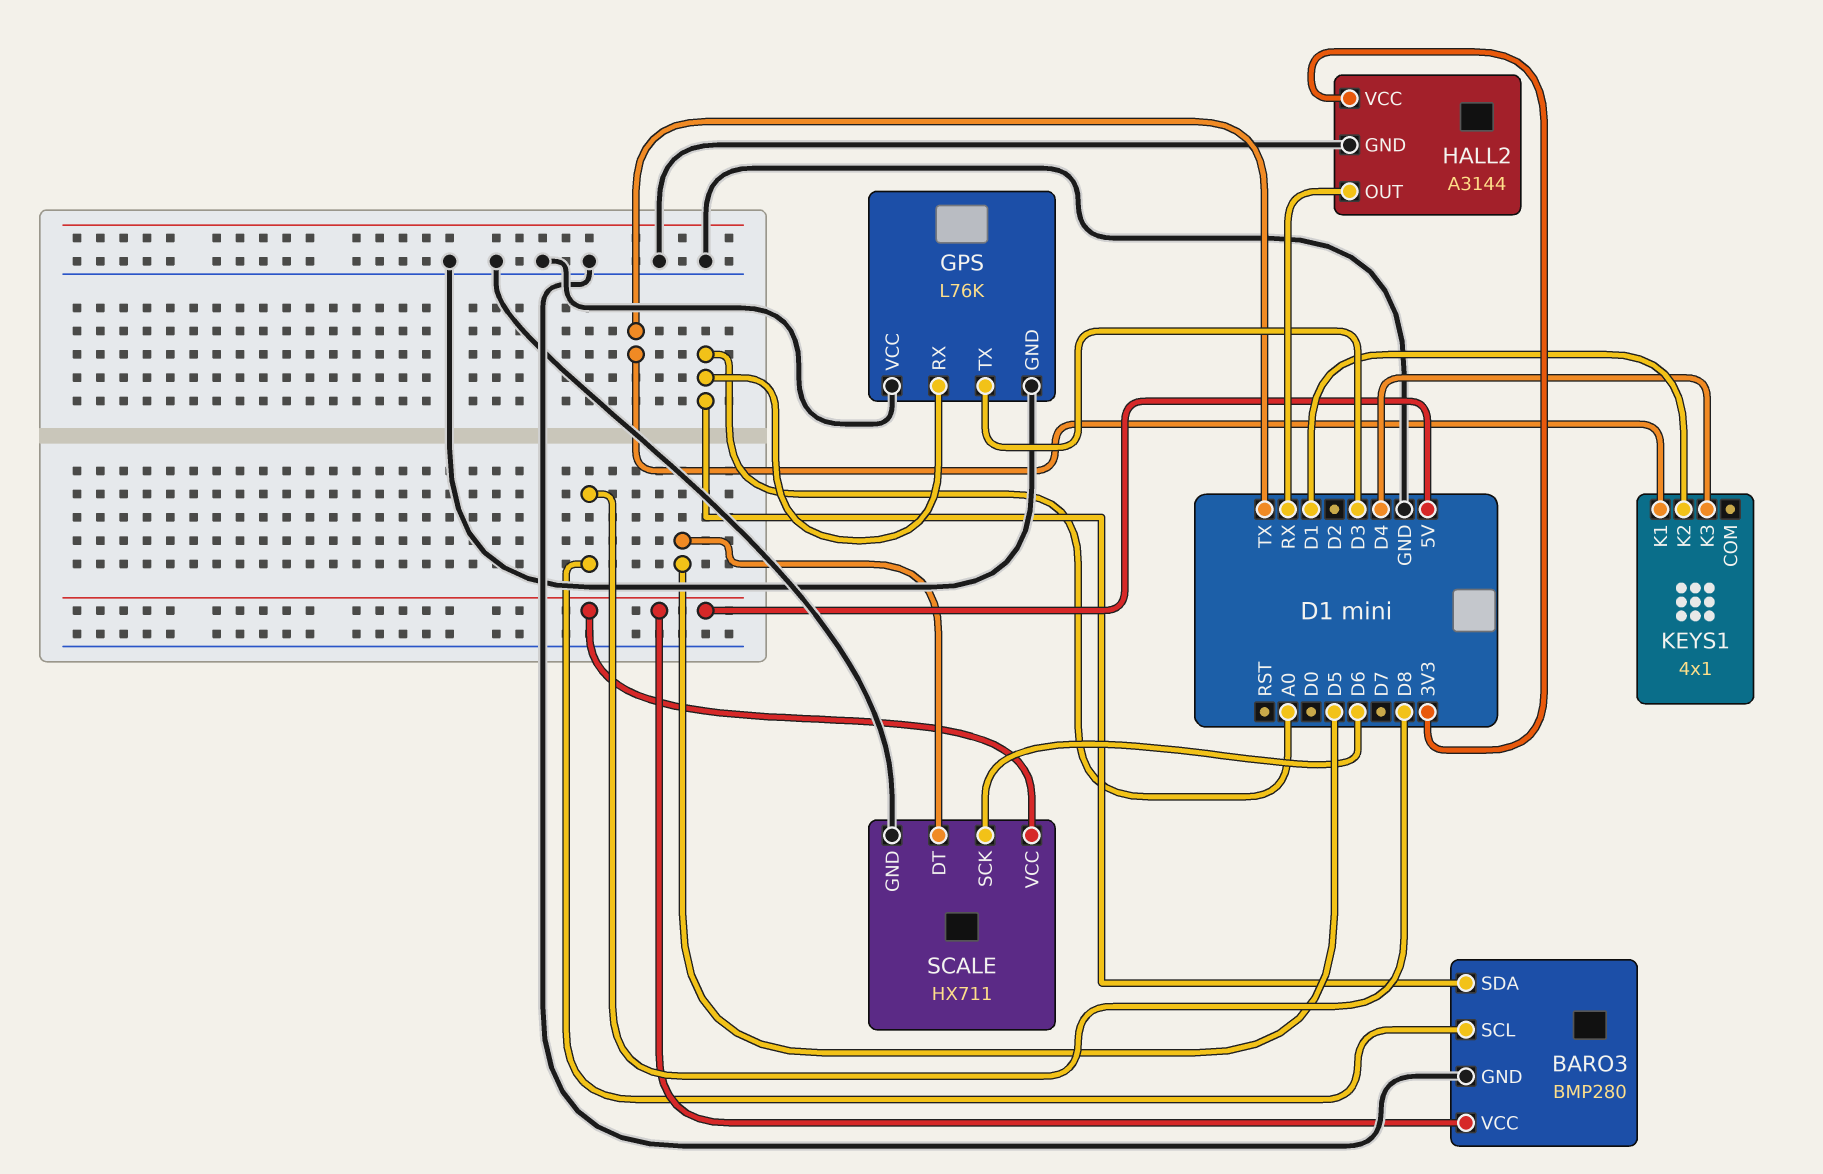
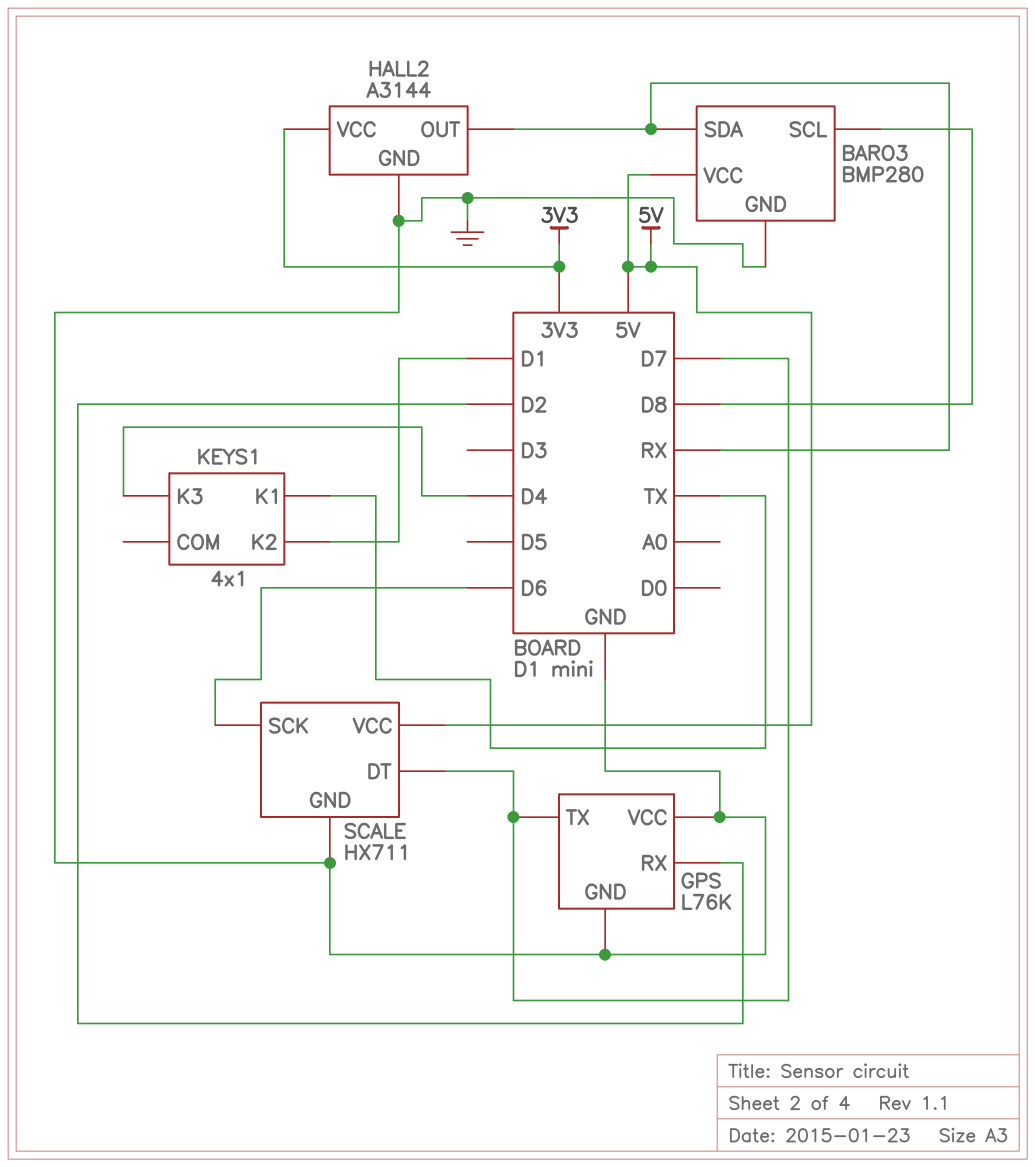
BARO3 pin SDA: A0 -> RX
GPS pin RX: A0 -> D2
GPS pin TX: D3 -> D7
SCALE pin DT: D5 -> D7

